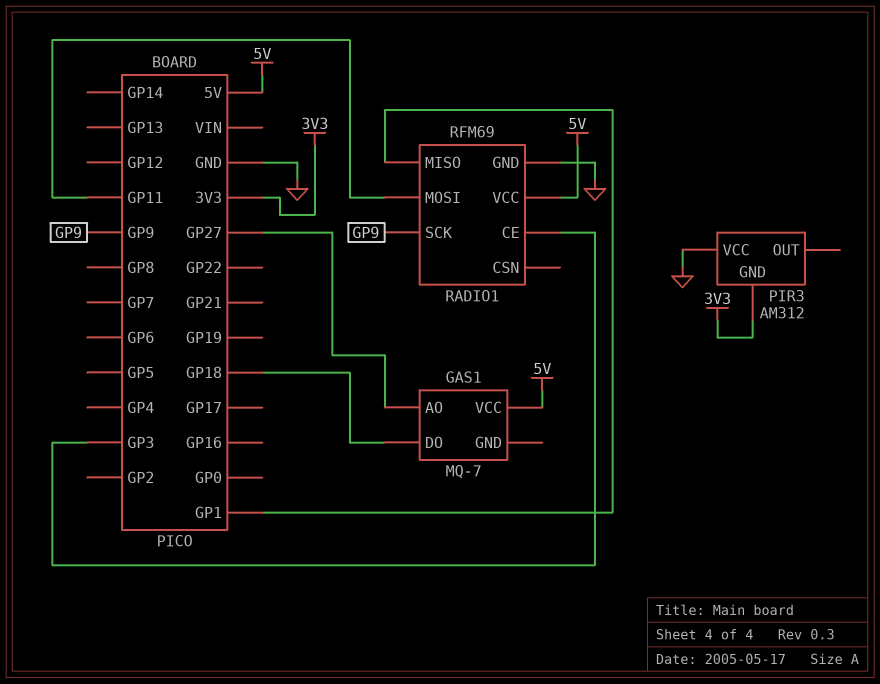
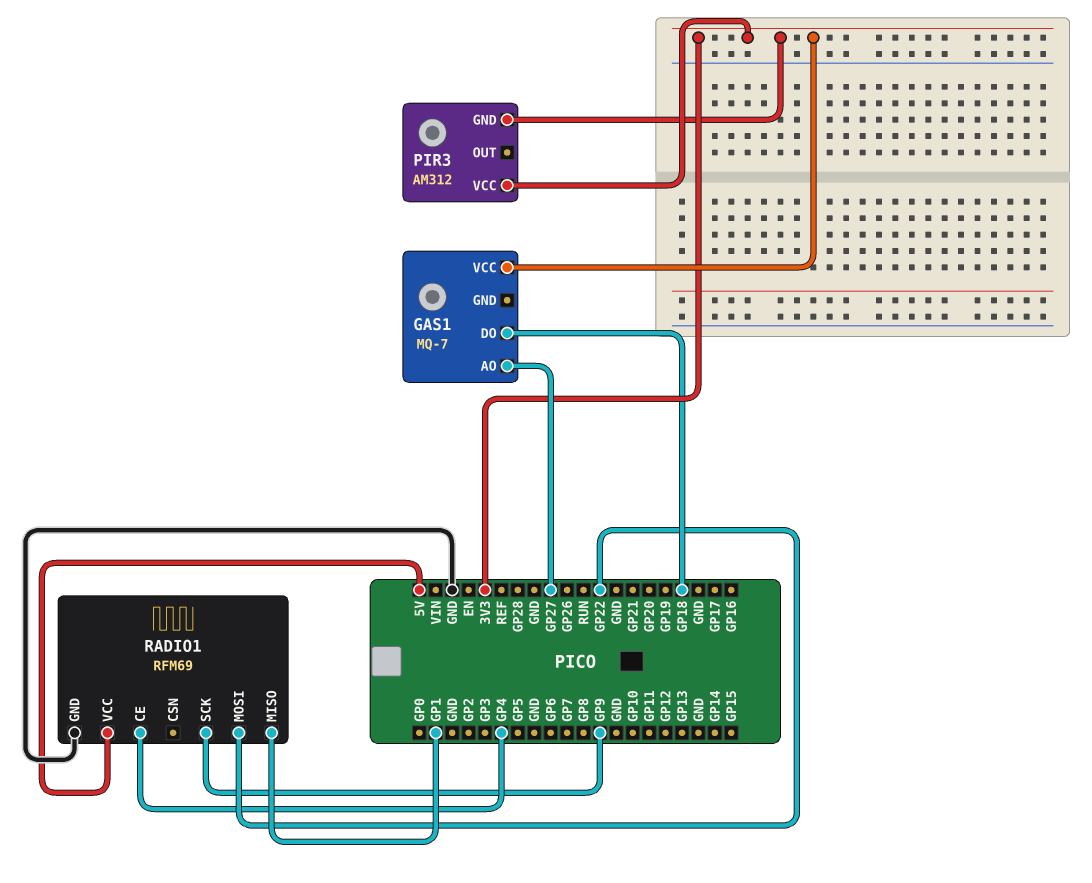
GAS1 pin VCC: 5V -> 3V3
PIR3 pin VCC: GND -> 3V3
RADIO1 pin CE: GP3 -> GP4
RADIO1 pin MOSI: GP11 -> GP22

